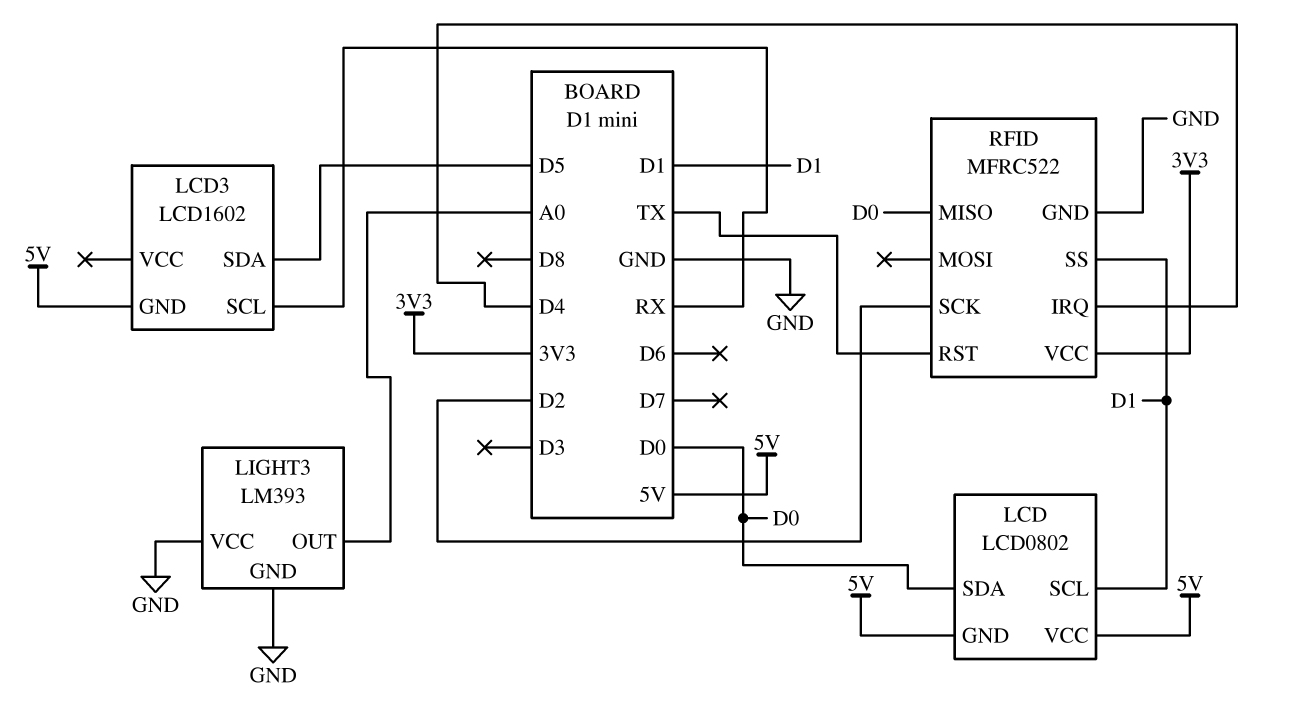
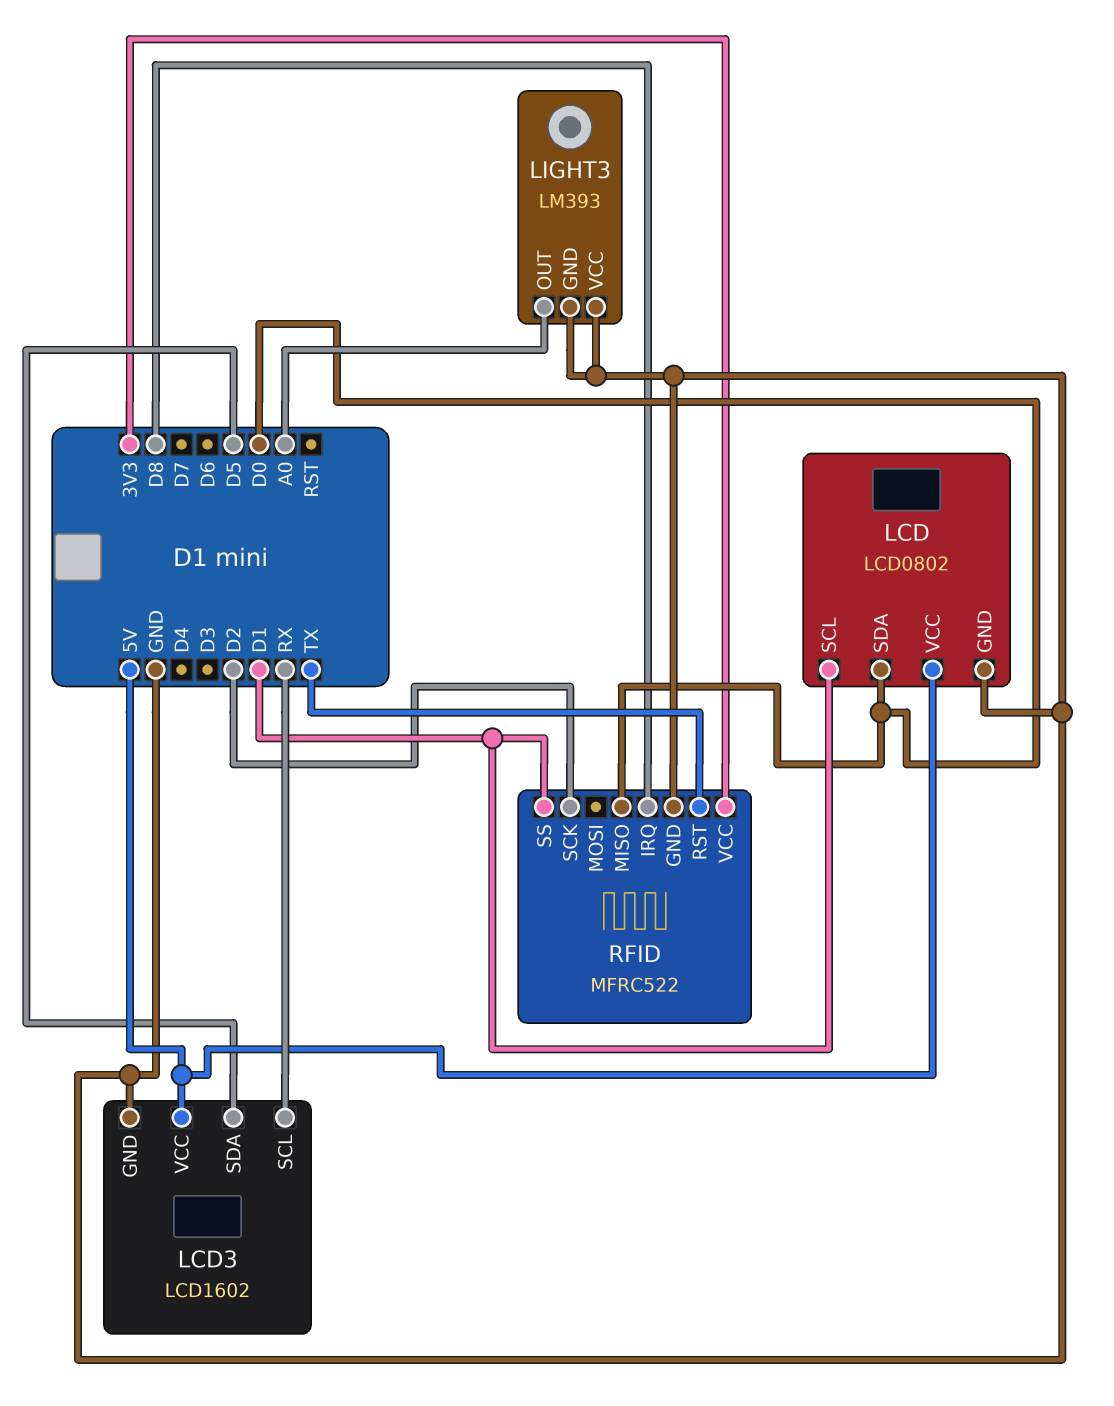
LCD pin GND: 5V -> GND
LCD3 pin GND: 5V -> GND
LCD3 pin VCC: none -> 5V
RFID pin IRQ: D4 -> D8

